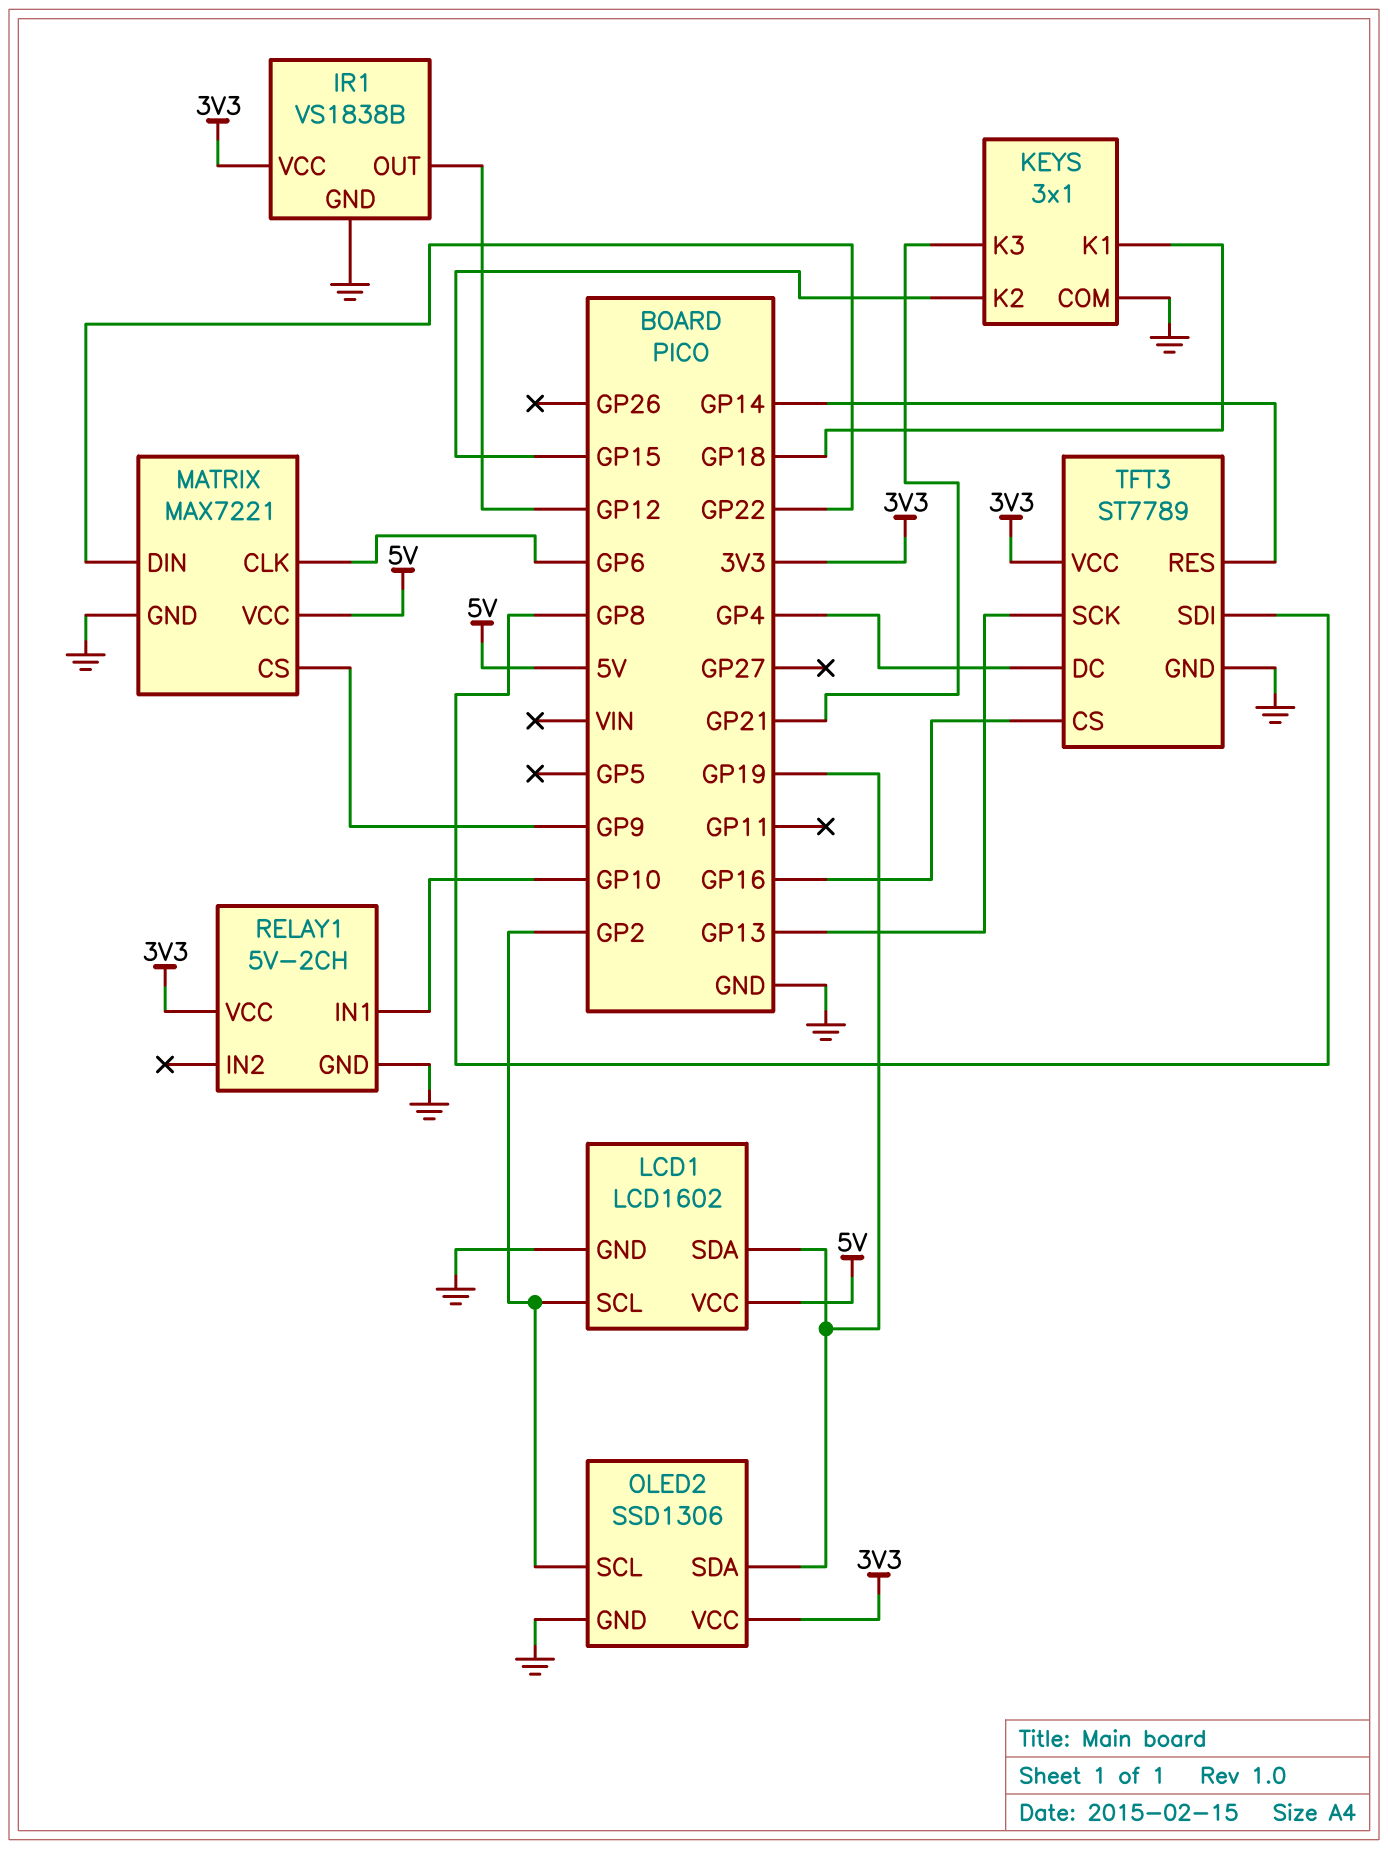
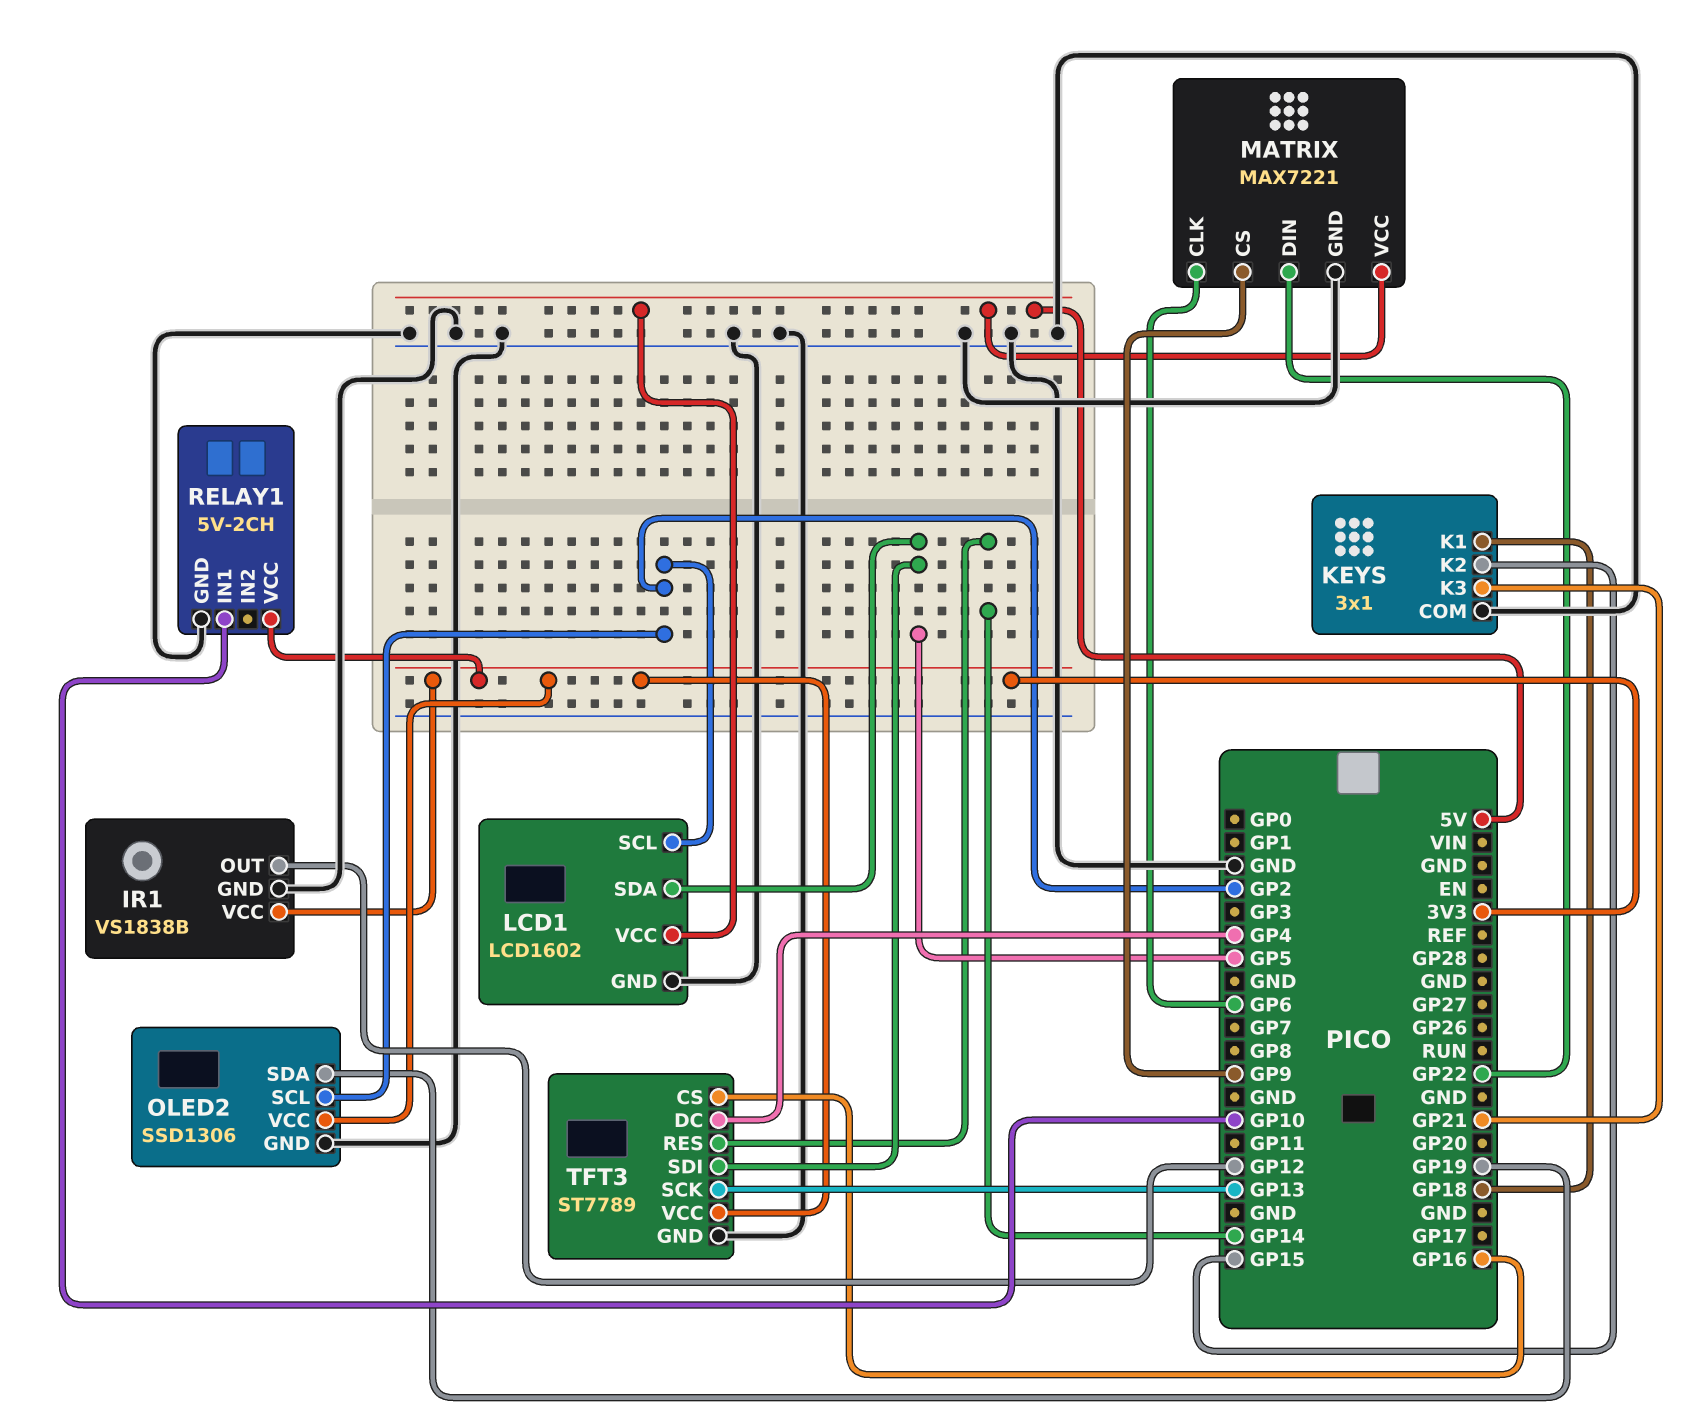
LCD1 pin SDA: GP19 -> GP5
TFT3 pin SDI: GP8 -> GP5

